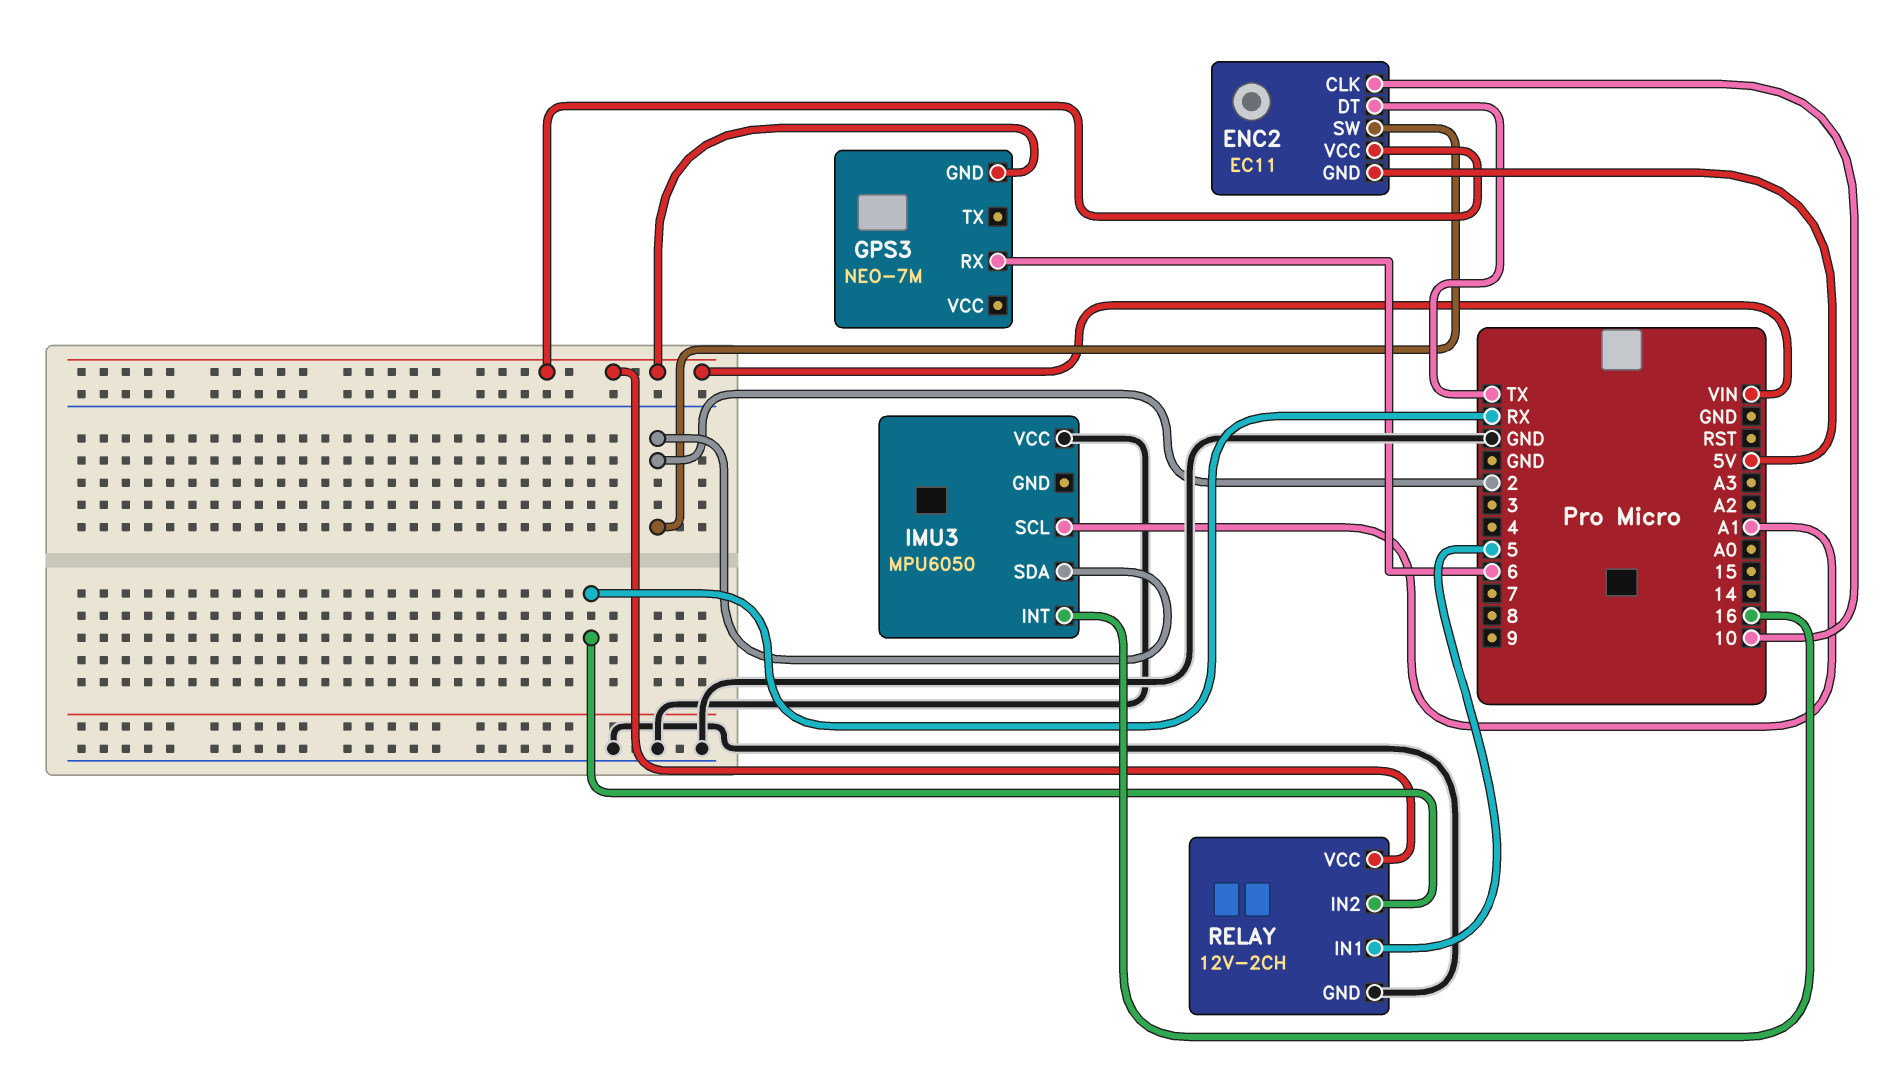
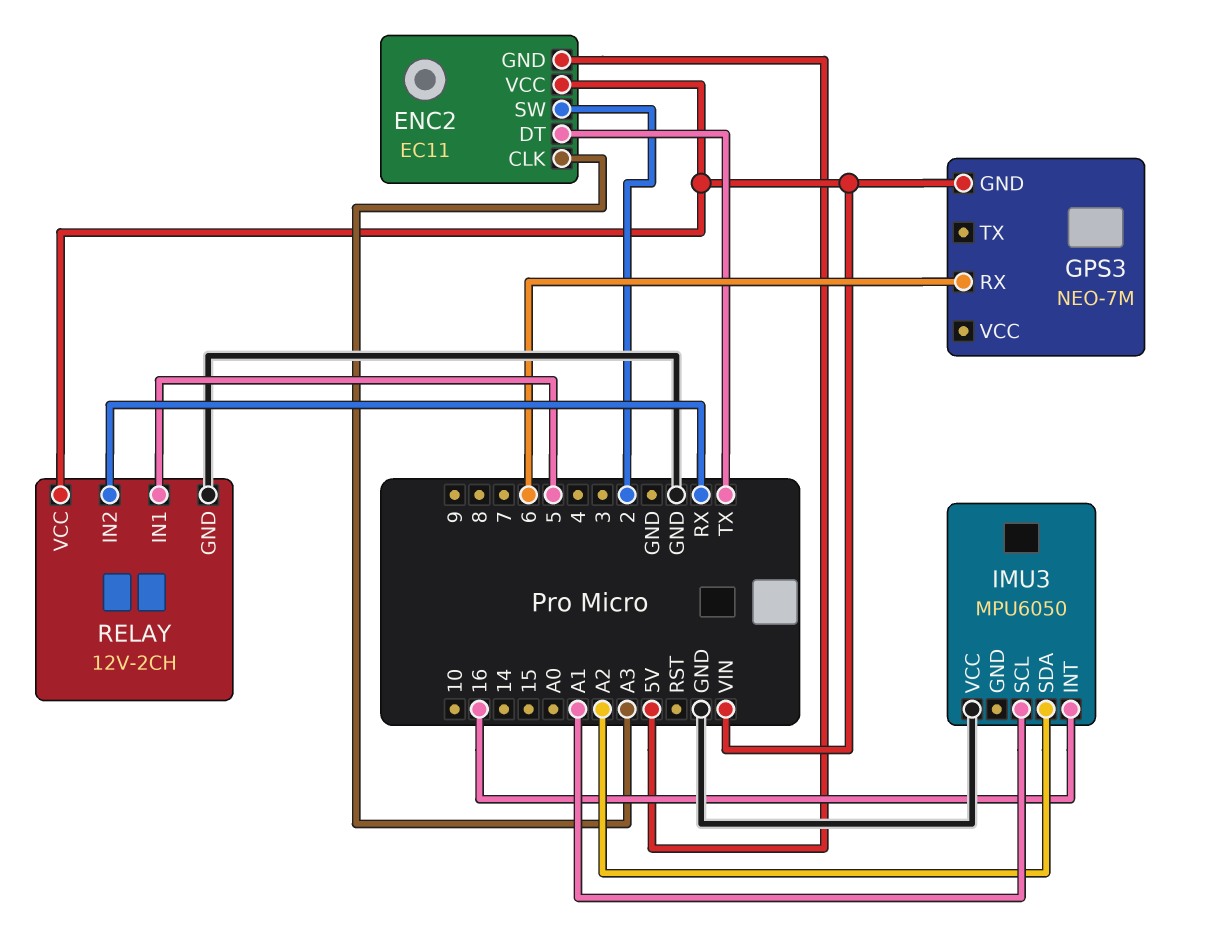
ENC2 pin CLK: 10 -> A3
IMU3 pin SDA: 2 -> A2

